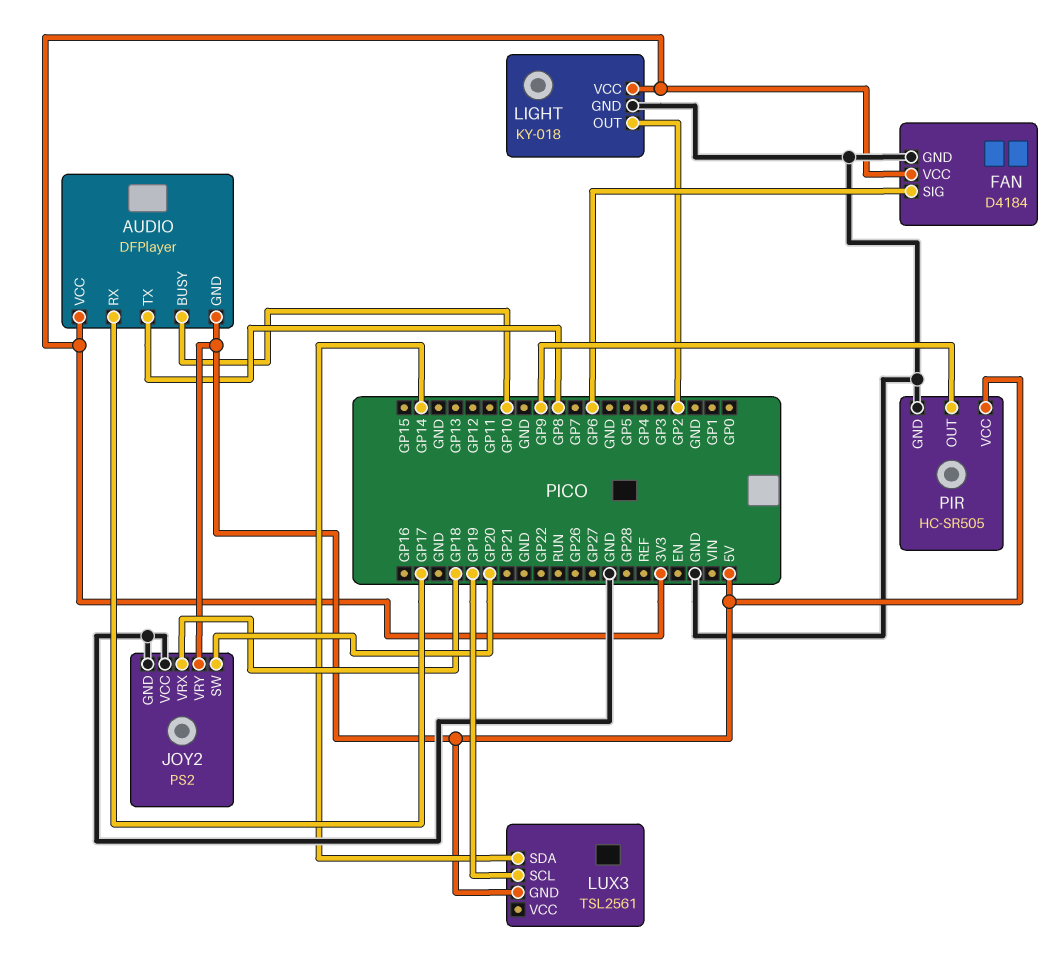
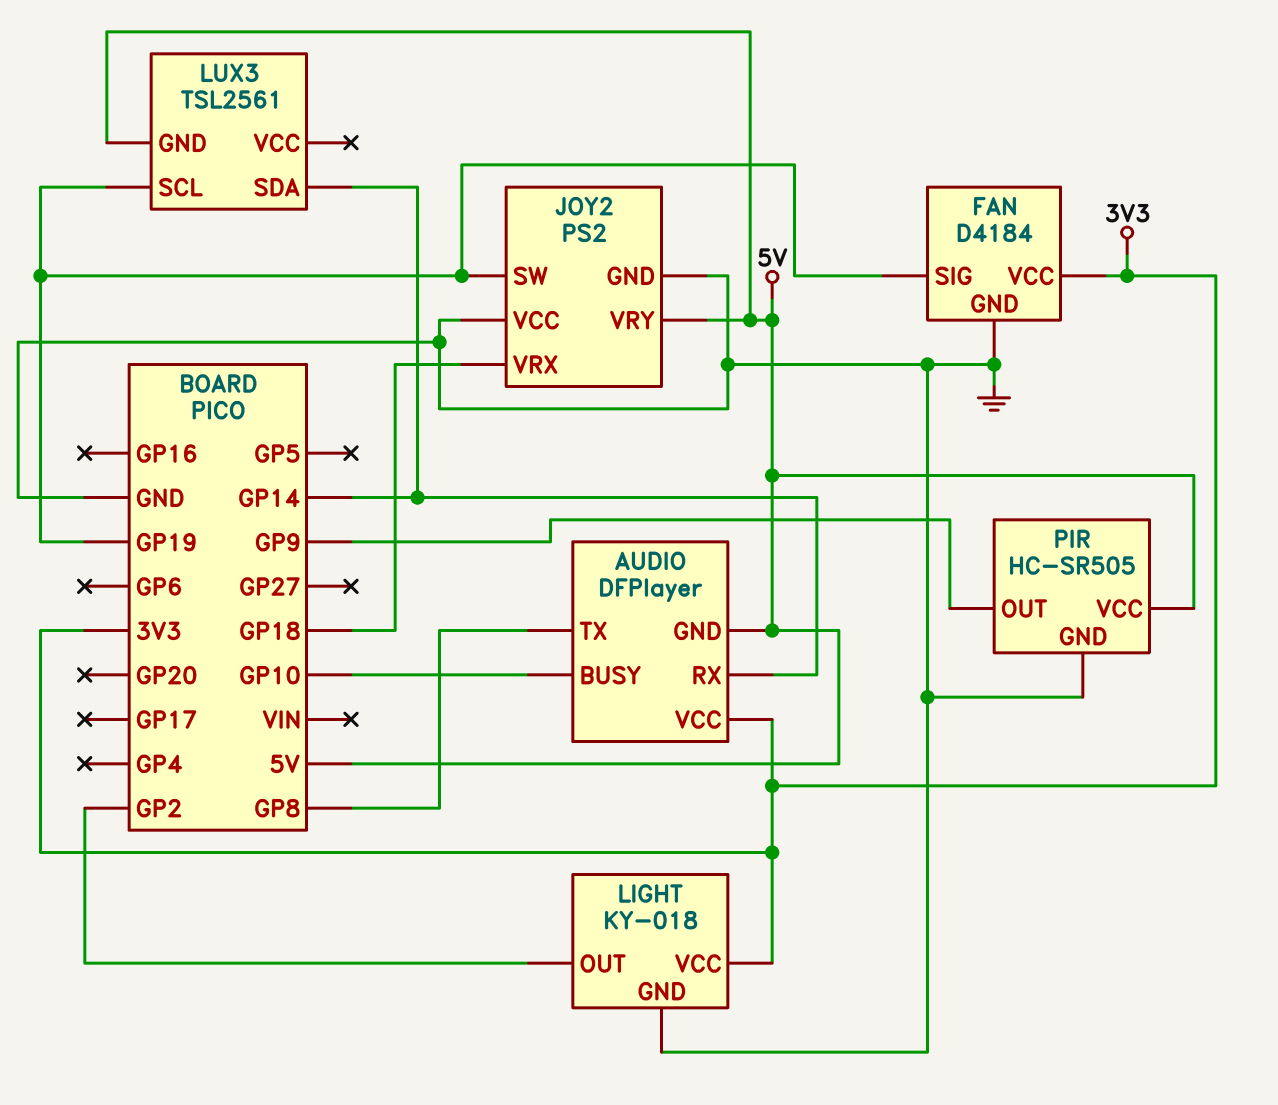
AUDIO pin RX: GP17 -> GP14
FAN pin SIG: GP6 -> GP19
JOY2 pin SW: GP20 -> GP19

